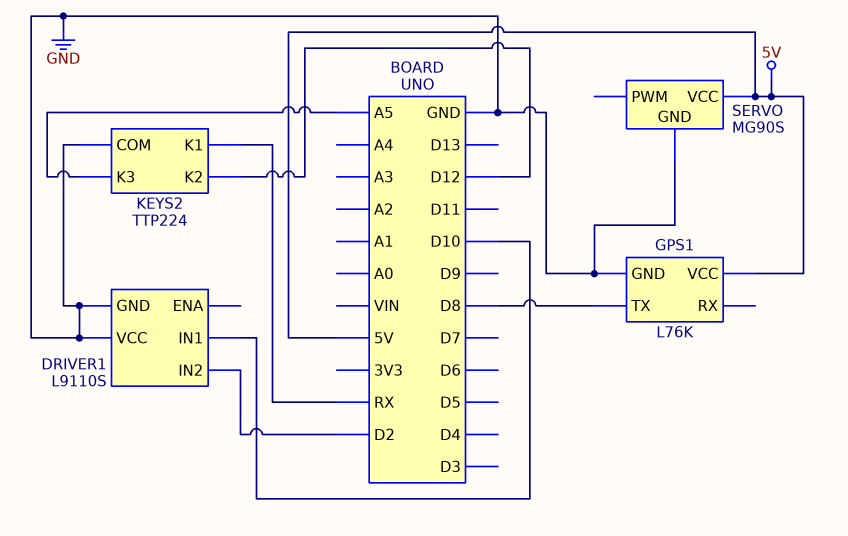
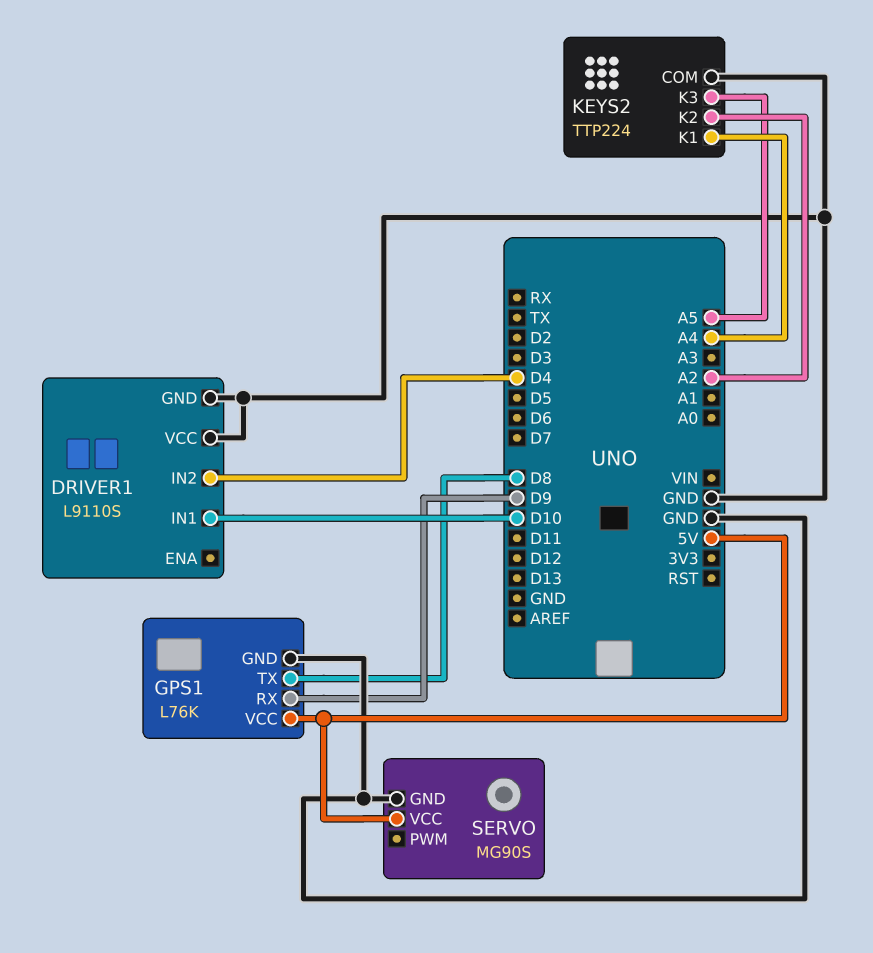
DRIVER1 pin IN2: D2 -> D4
GPS1 pin RX: none -> D9
KEYS2 pin K1: RX -> A4
KEYS2 pin K2: D12 -> A2

